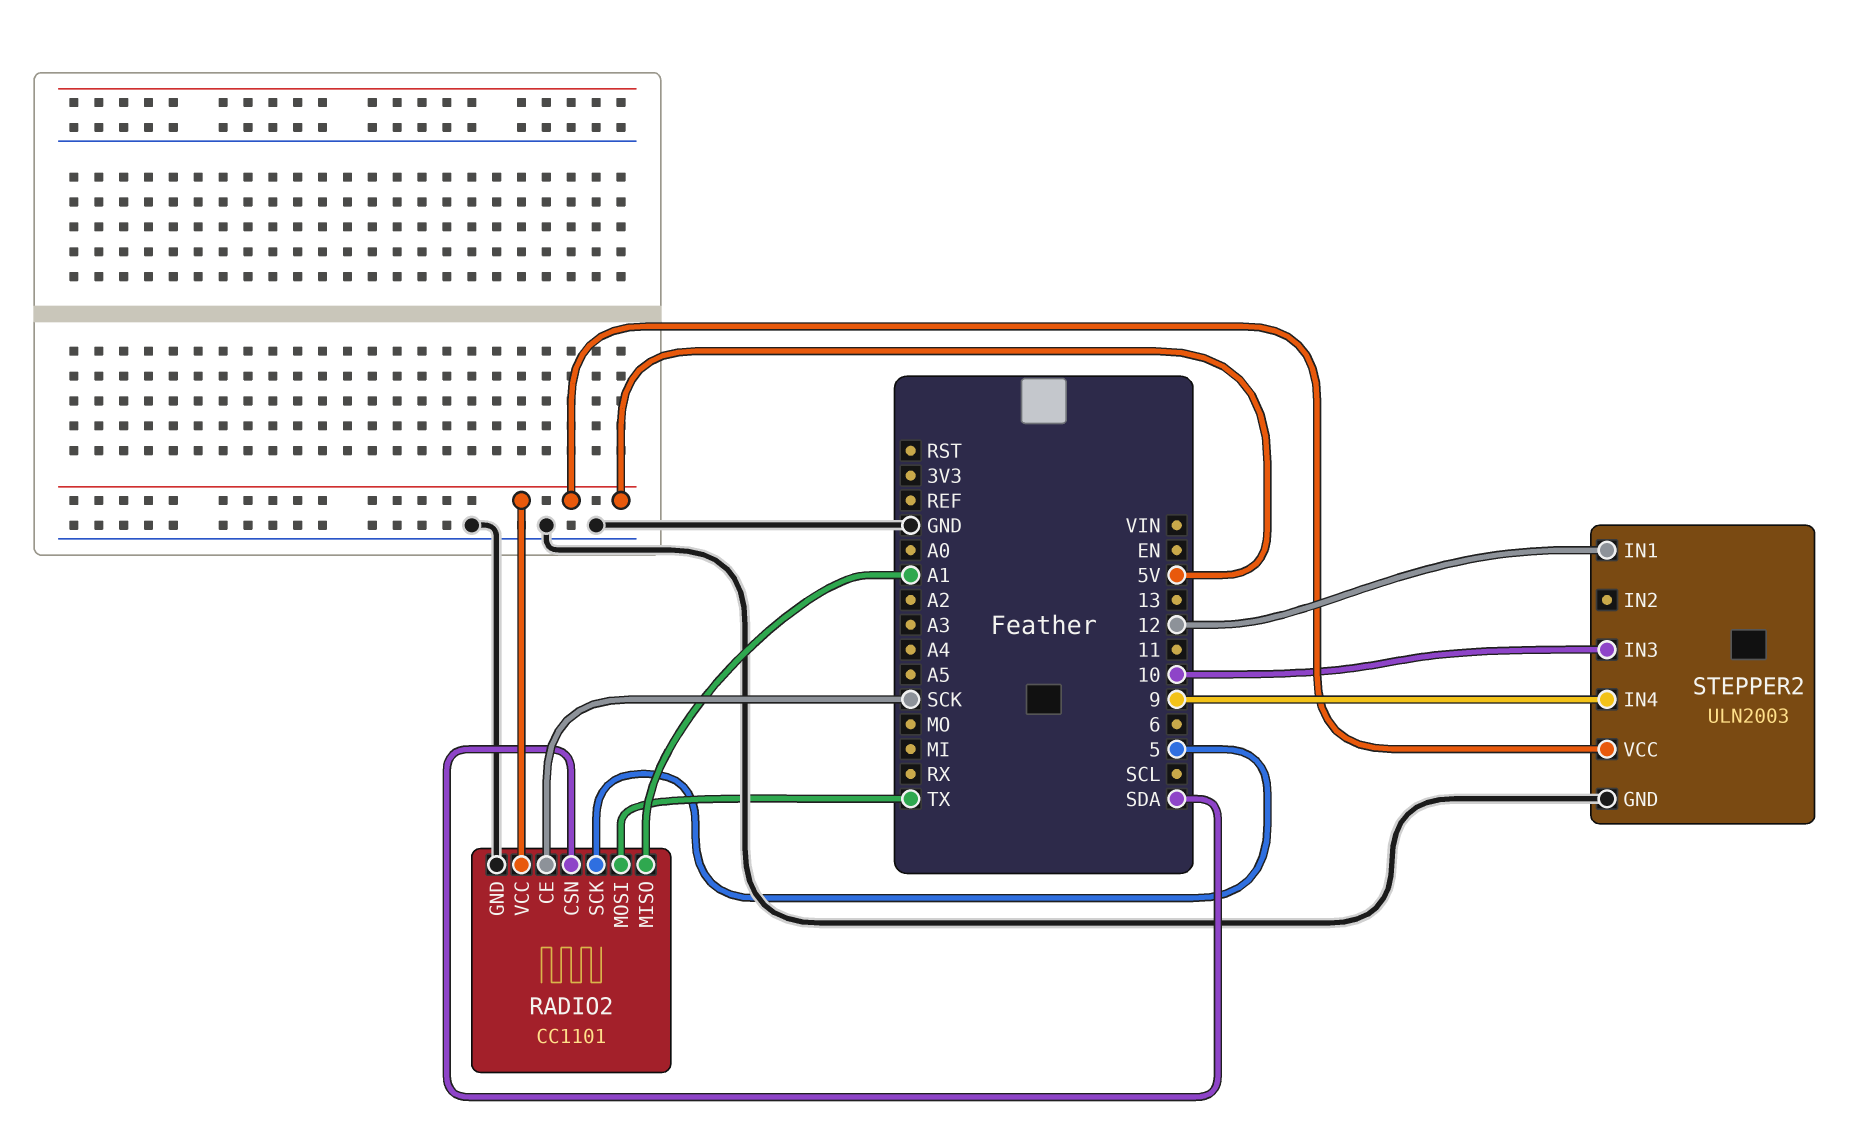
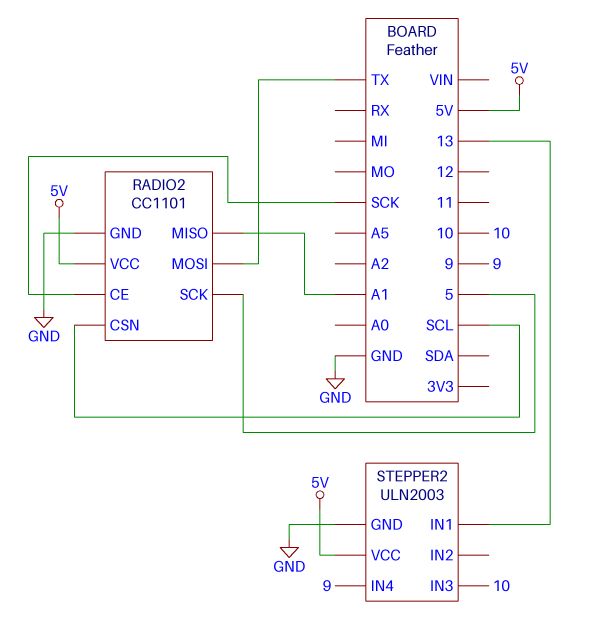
RADIO2 pin CSN: SDA -> SCL
STEPPER2 pin IN1: 12 -> 13

